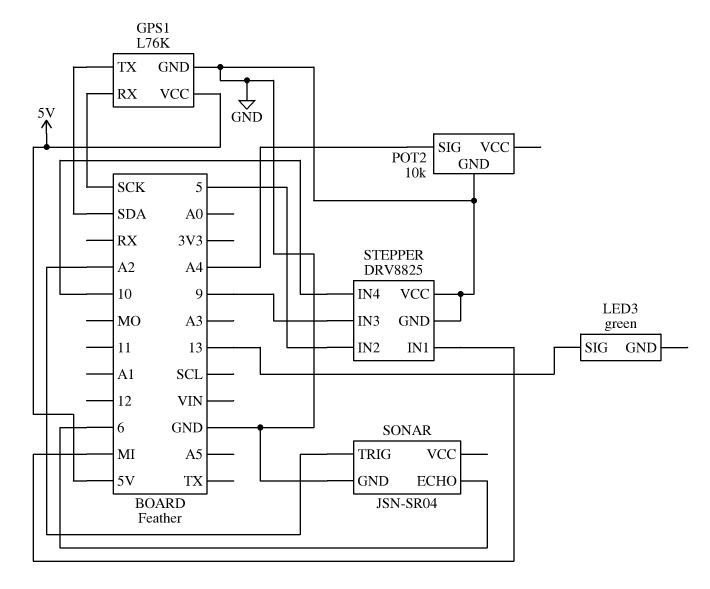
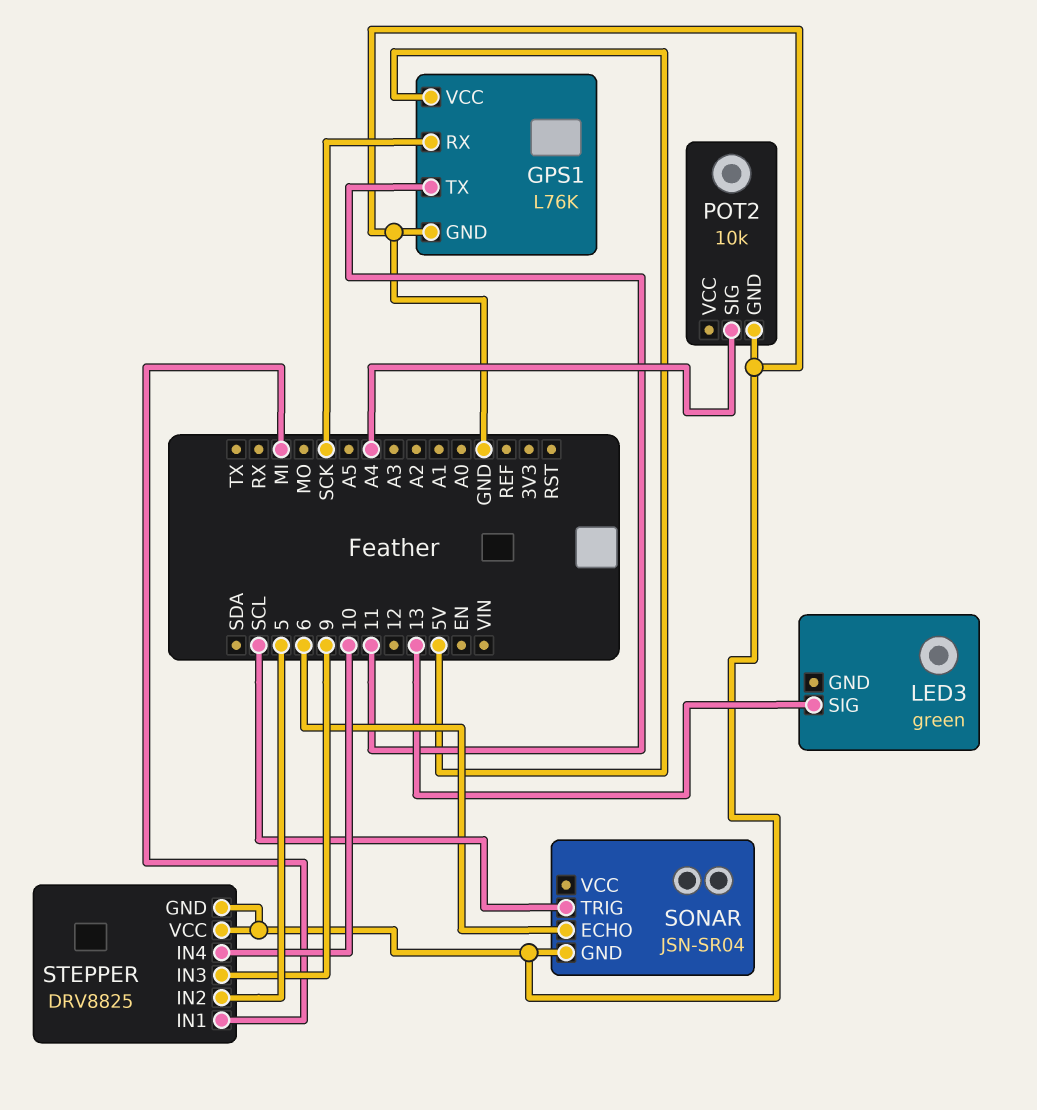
GPS1 pin TX: SDA -> 11
SONAR pin TRIG: A2 -> SCL

